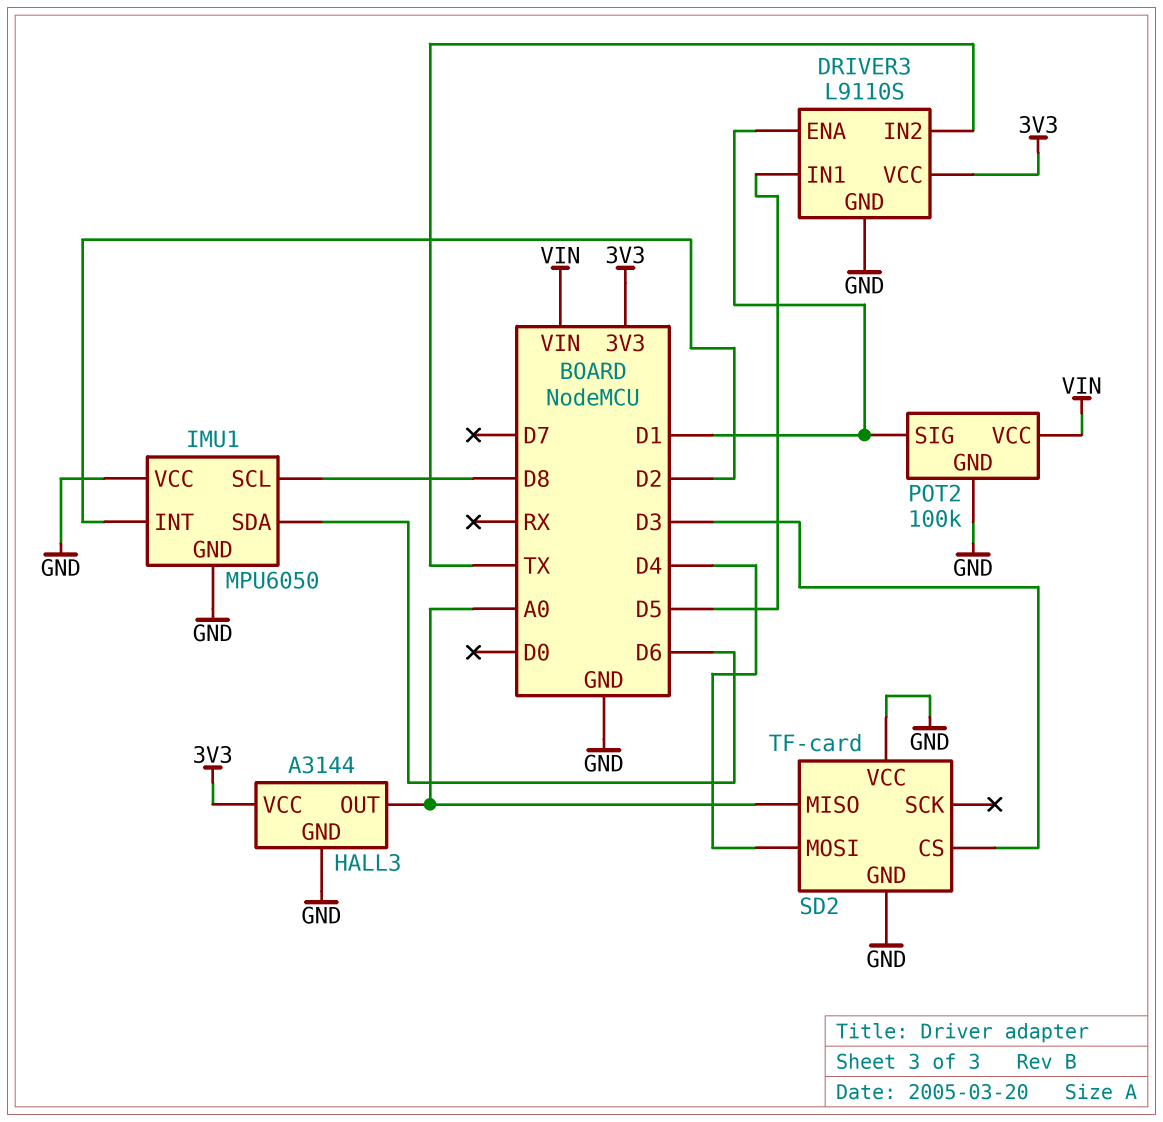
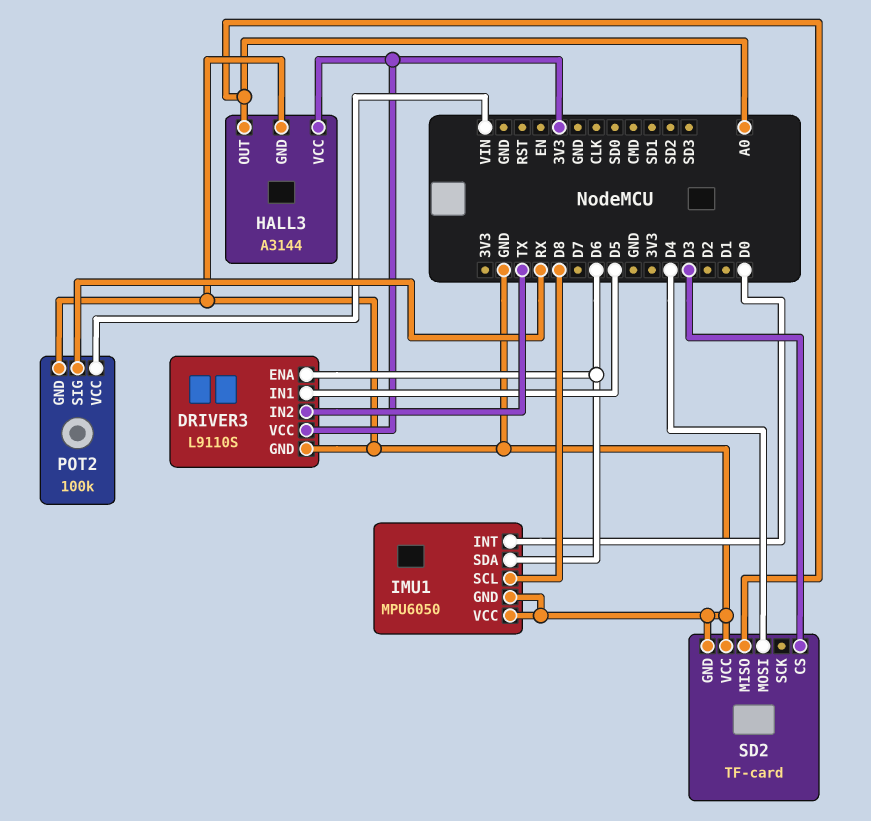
DRIVER3 pin ENA: D1 -> D6
IMU1 pin INT: D2 -> D0
POT2 pin SIG: D1 -> RX

